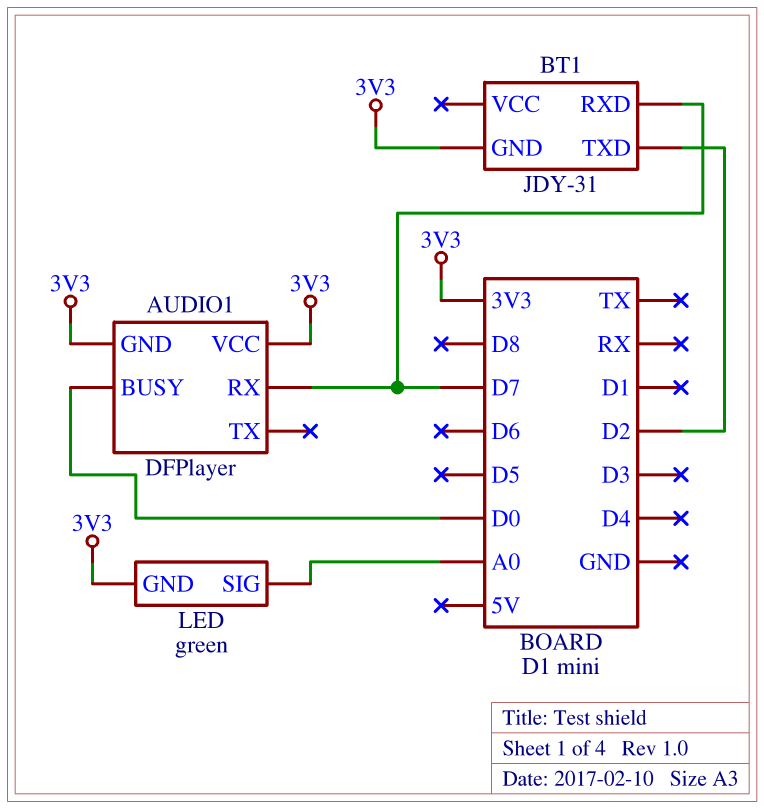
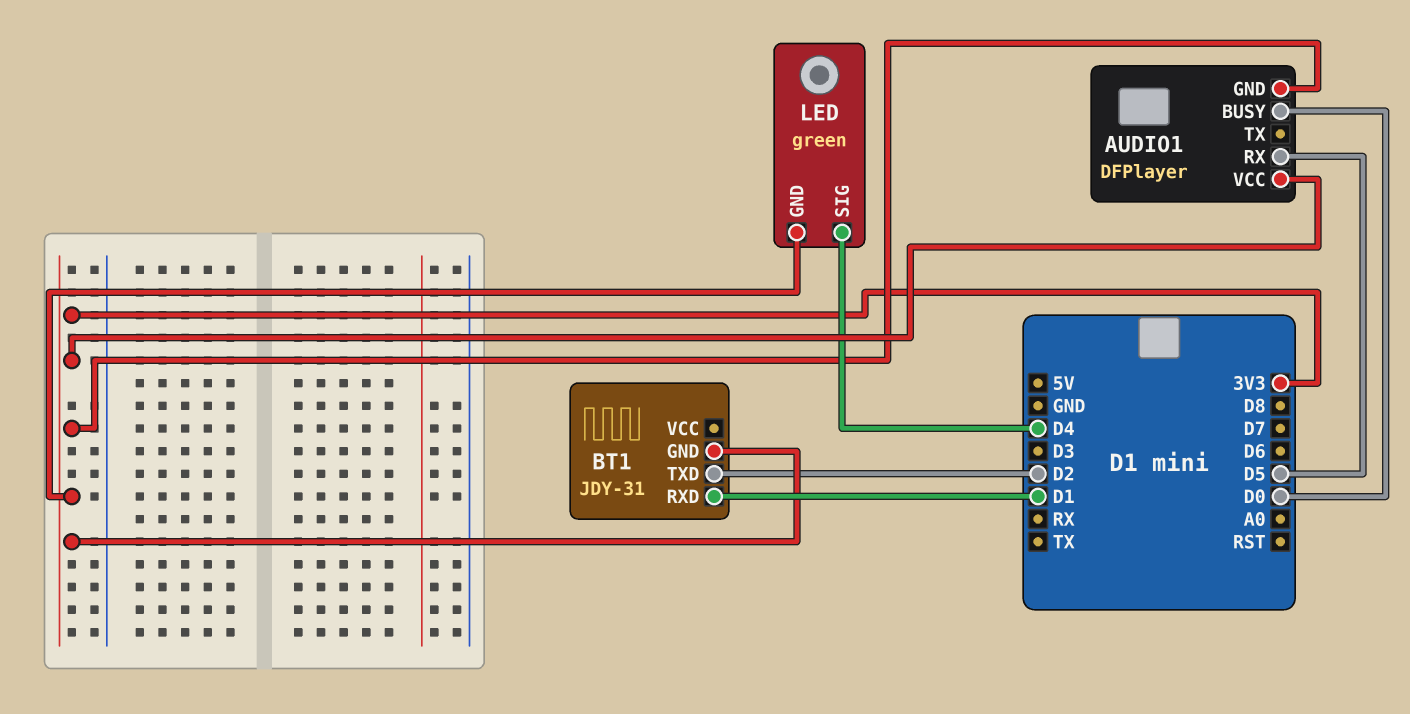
AUDIO1 pin RX: D7 -> D5
BT1 pin RXD: D7 -> D1
LED pin SIG: A0 -> D4

